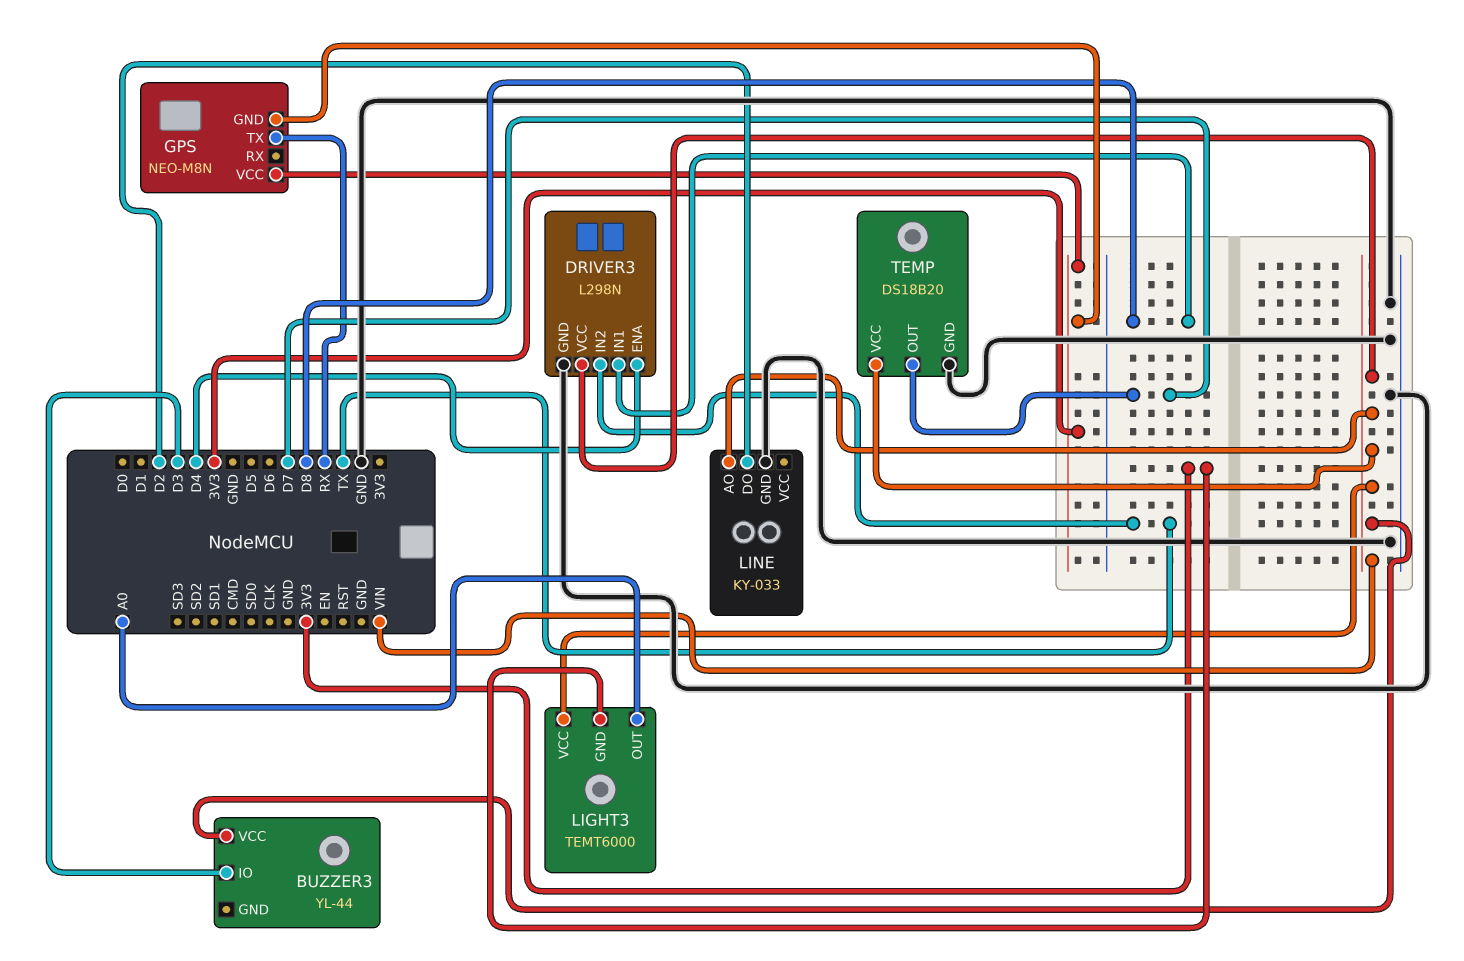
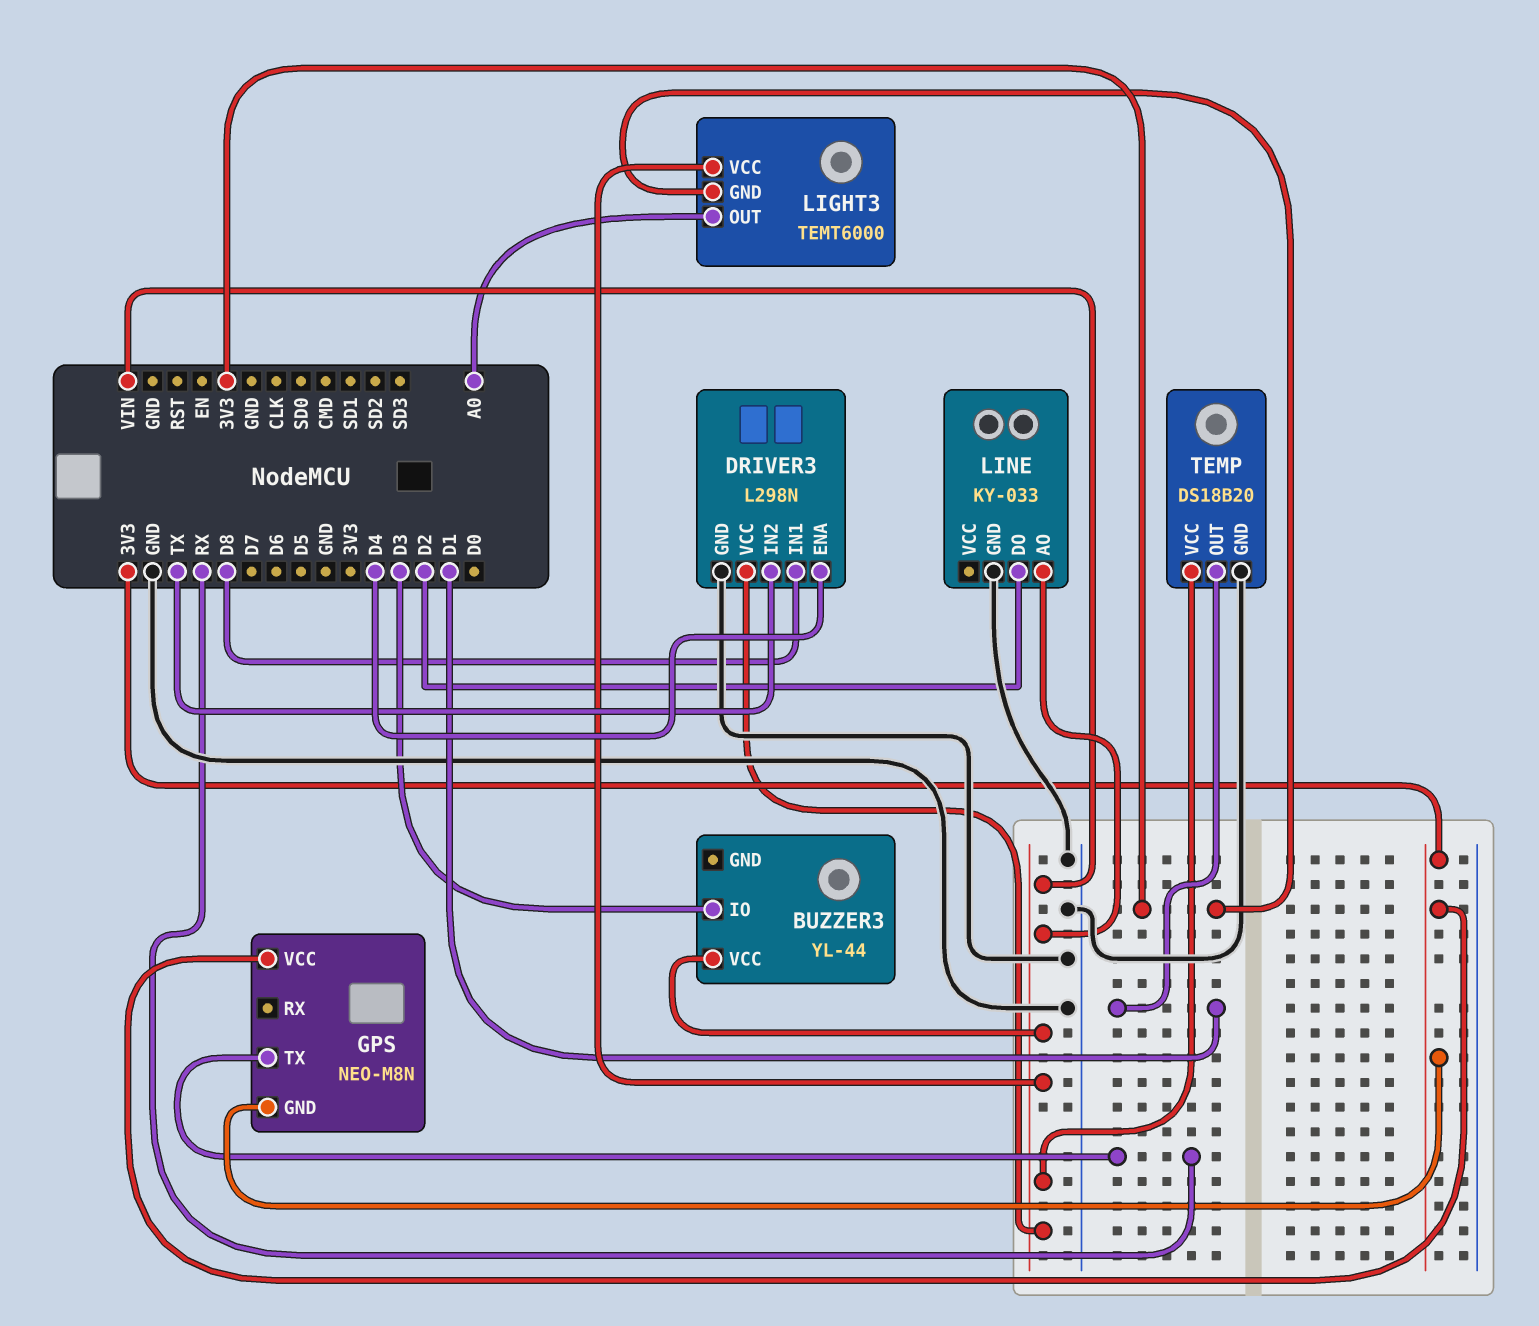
TEMP pin OUT: D7 -> D1

